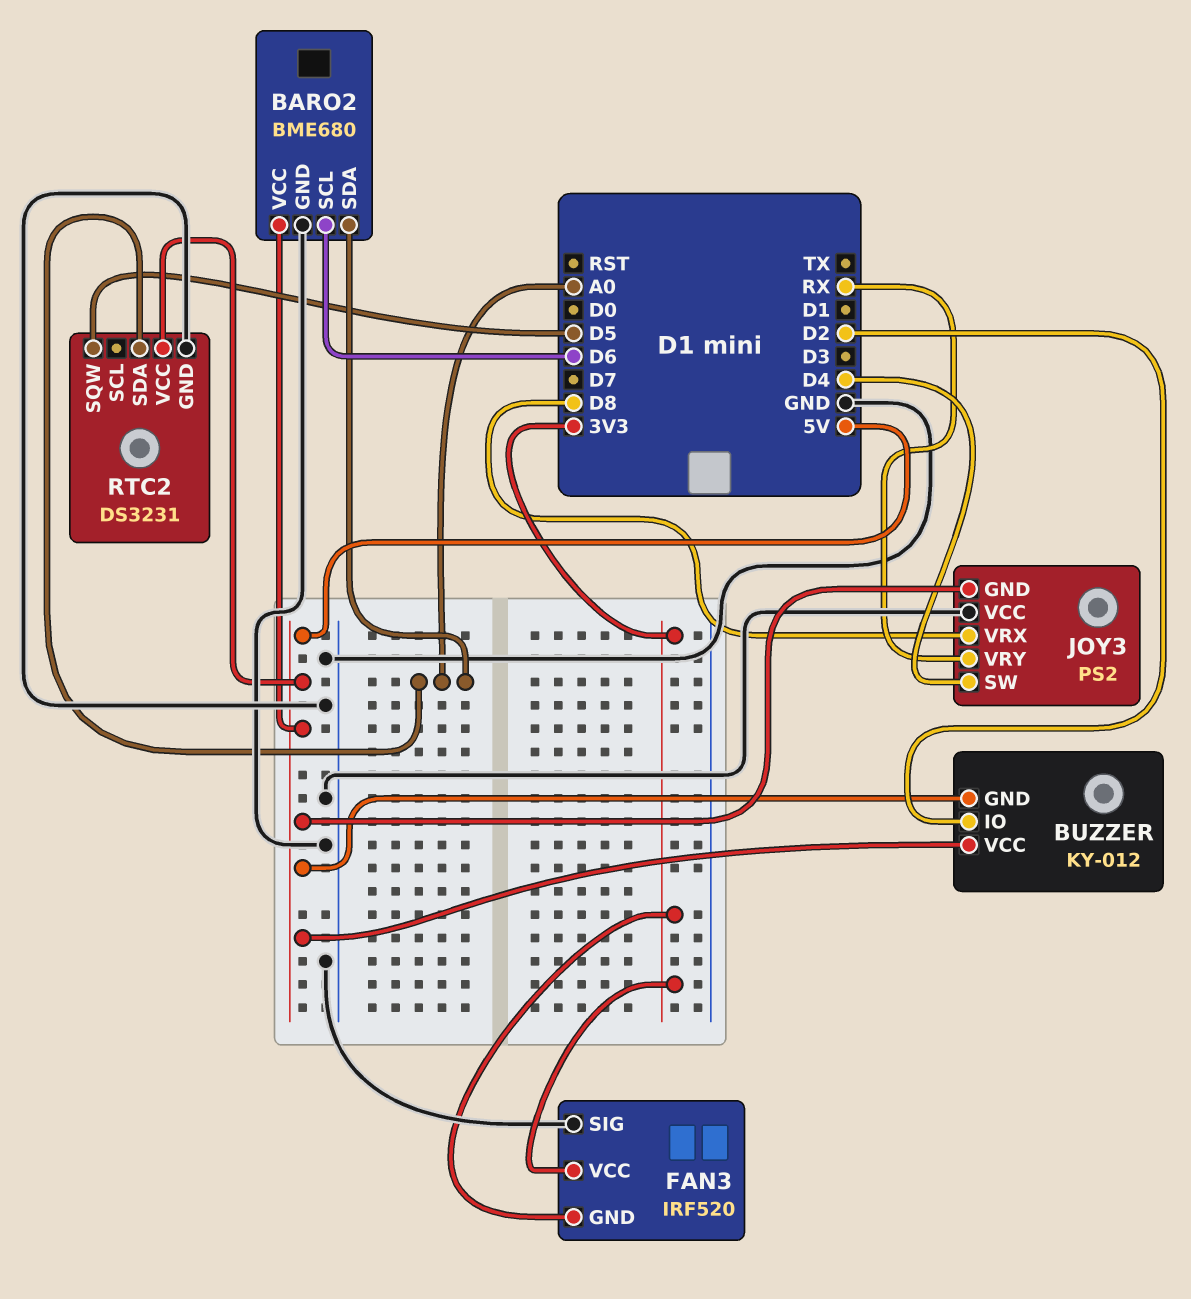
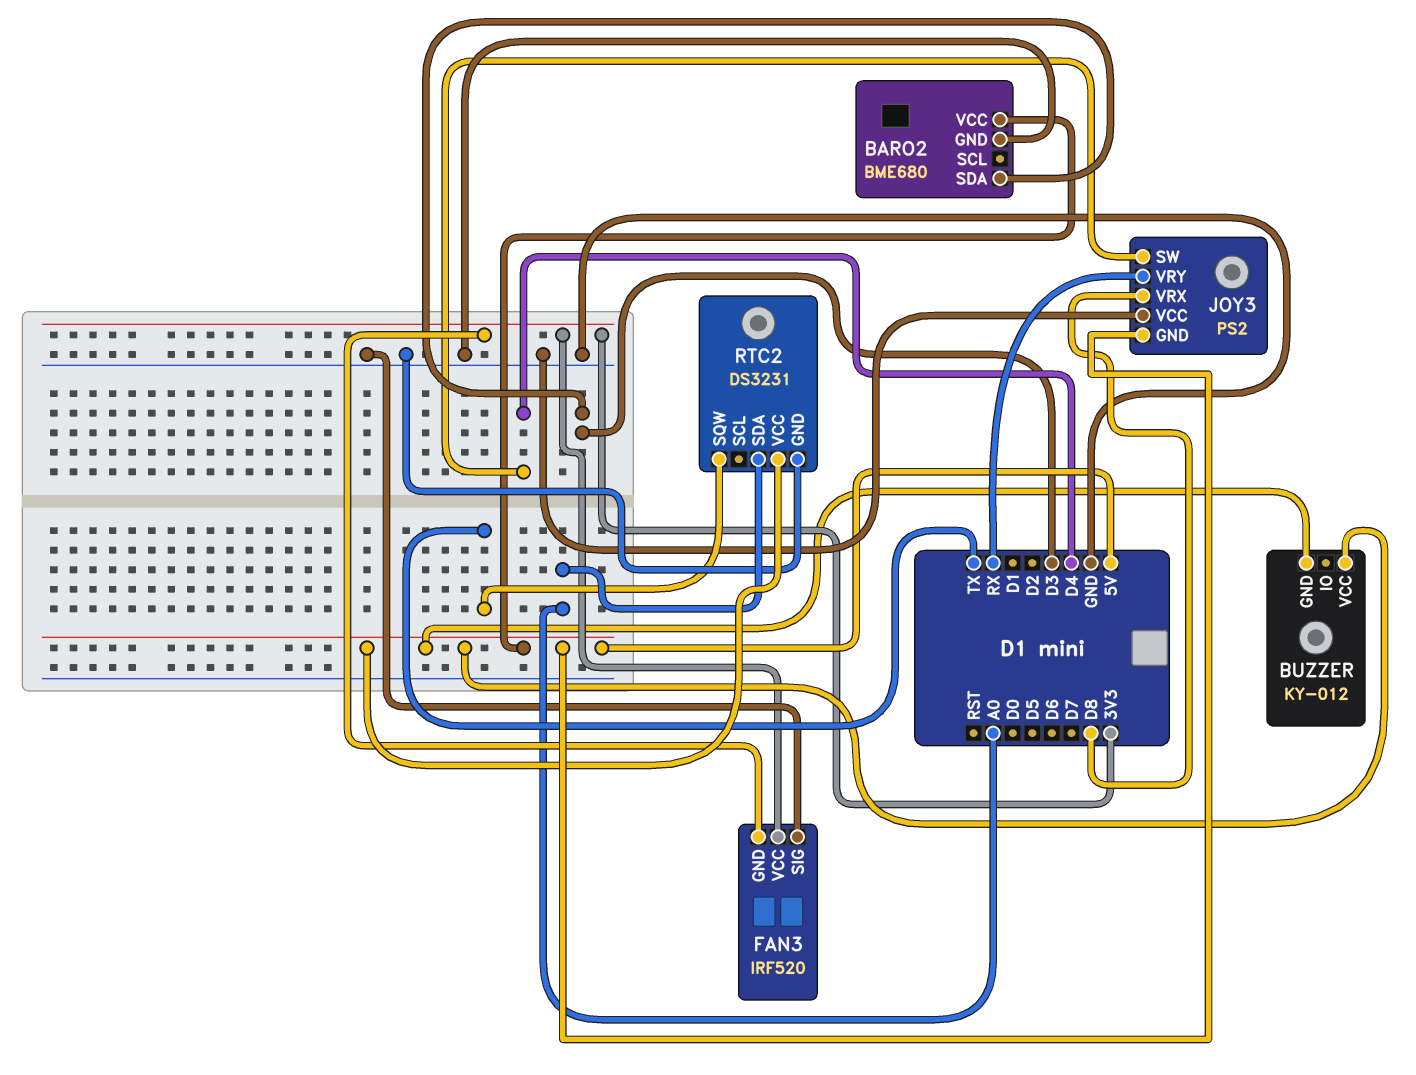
BARO2 pin SCL: D6 -> none
BARO2 pin SDA: A0 -> D3
BUZZER pin IO: D2 -> none
RTC2 pin SQW: D5 -> TX

